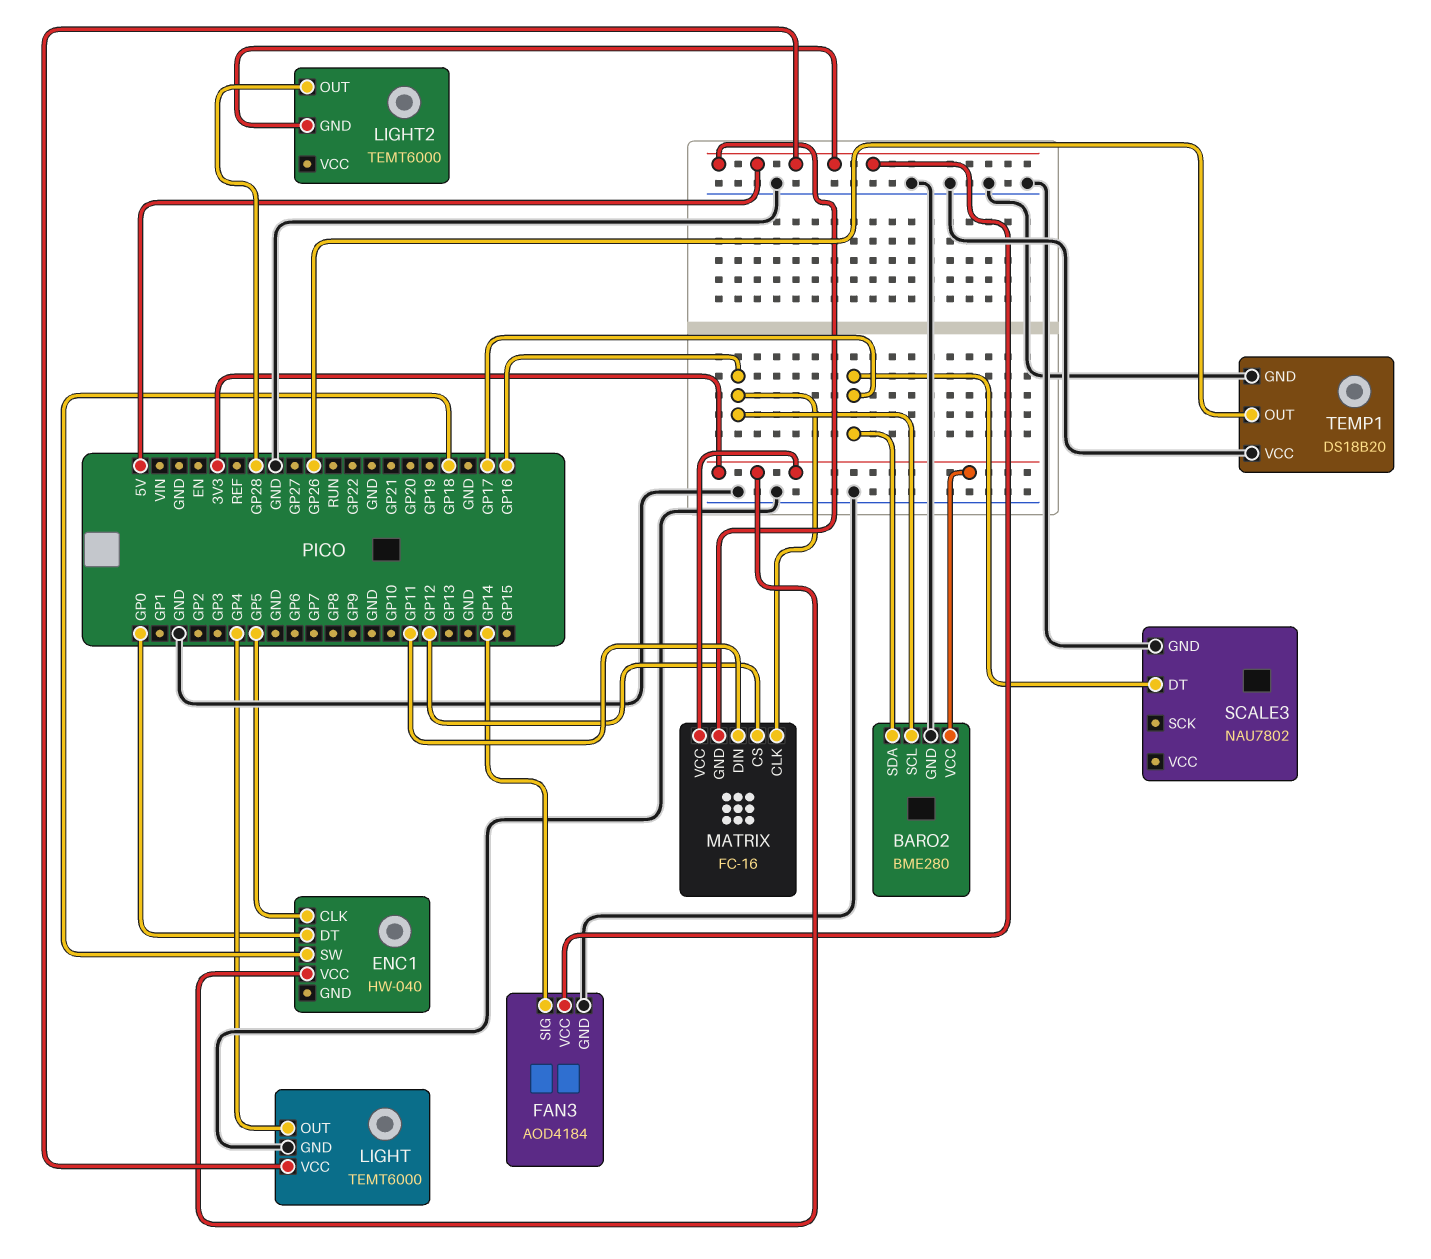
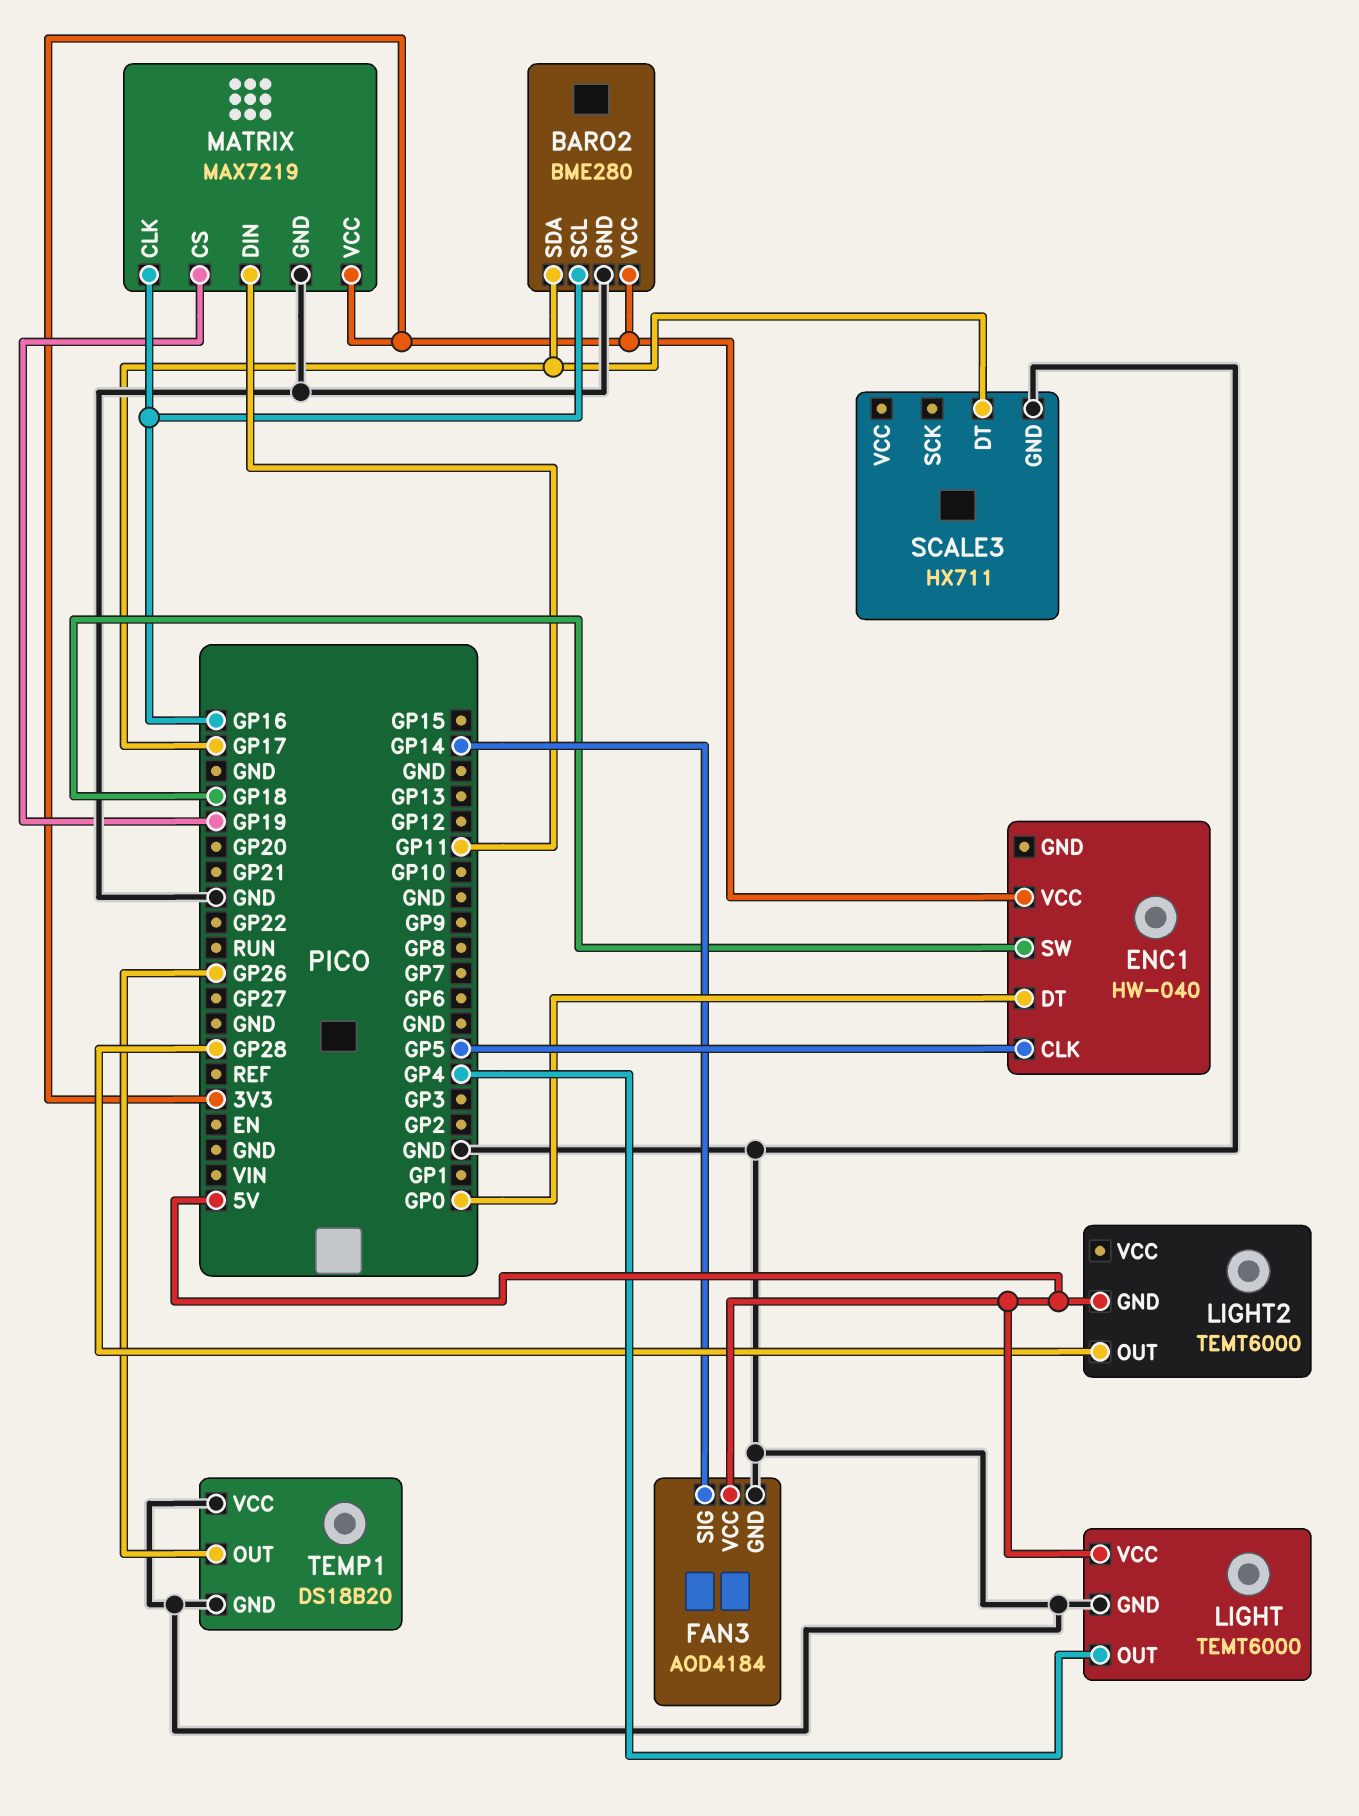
MATRIX: FC-16 -> MAX7219
MATRIX pin CS: GP12 -> GP19
MATRIX pin GND: 5V -> GND
SCALE3: NAU7802 -> HX711

